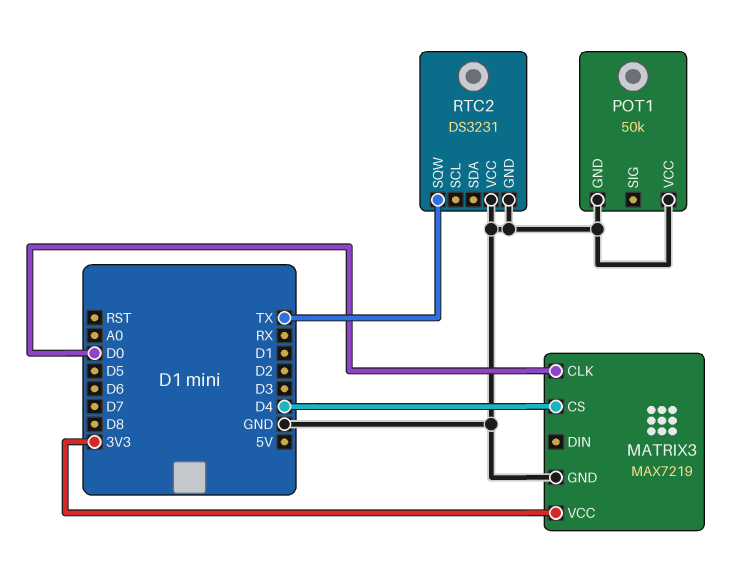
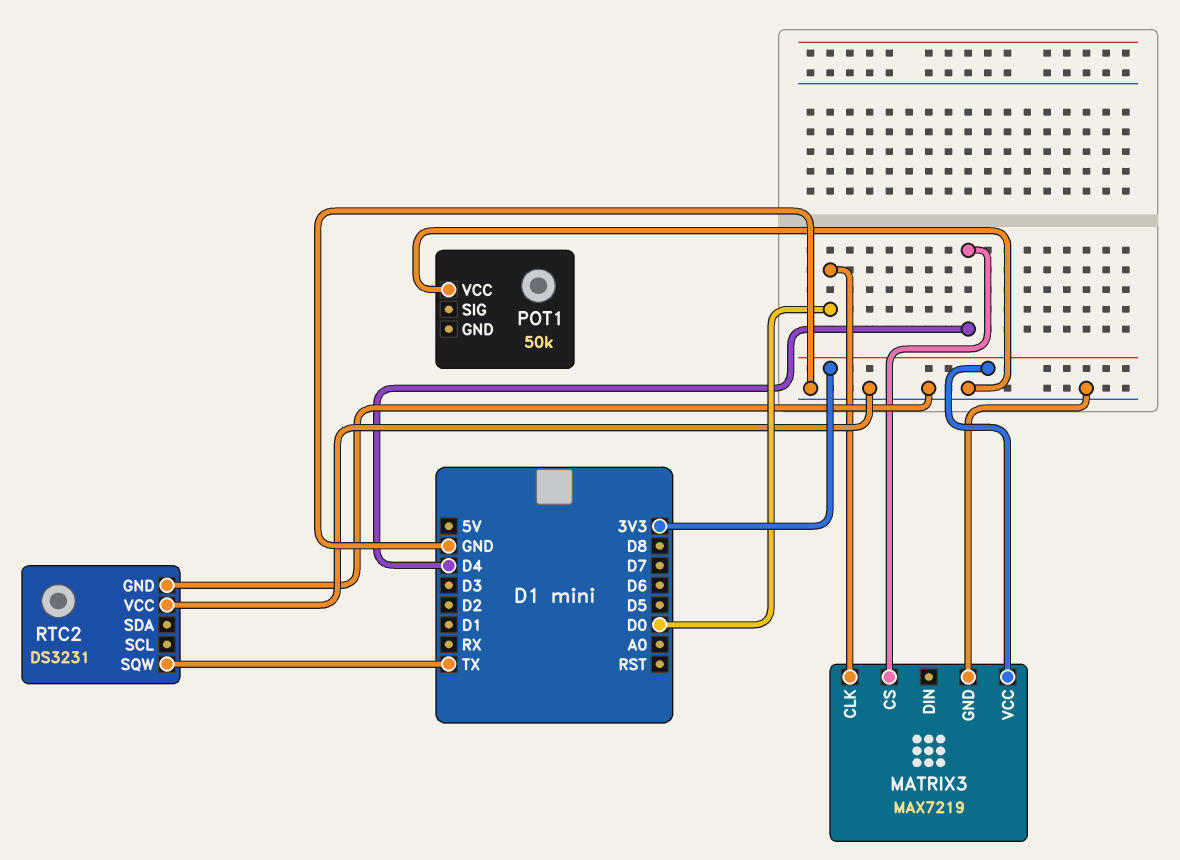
POT1 pin GND: GND -> none

